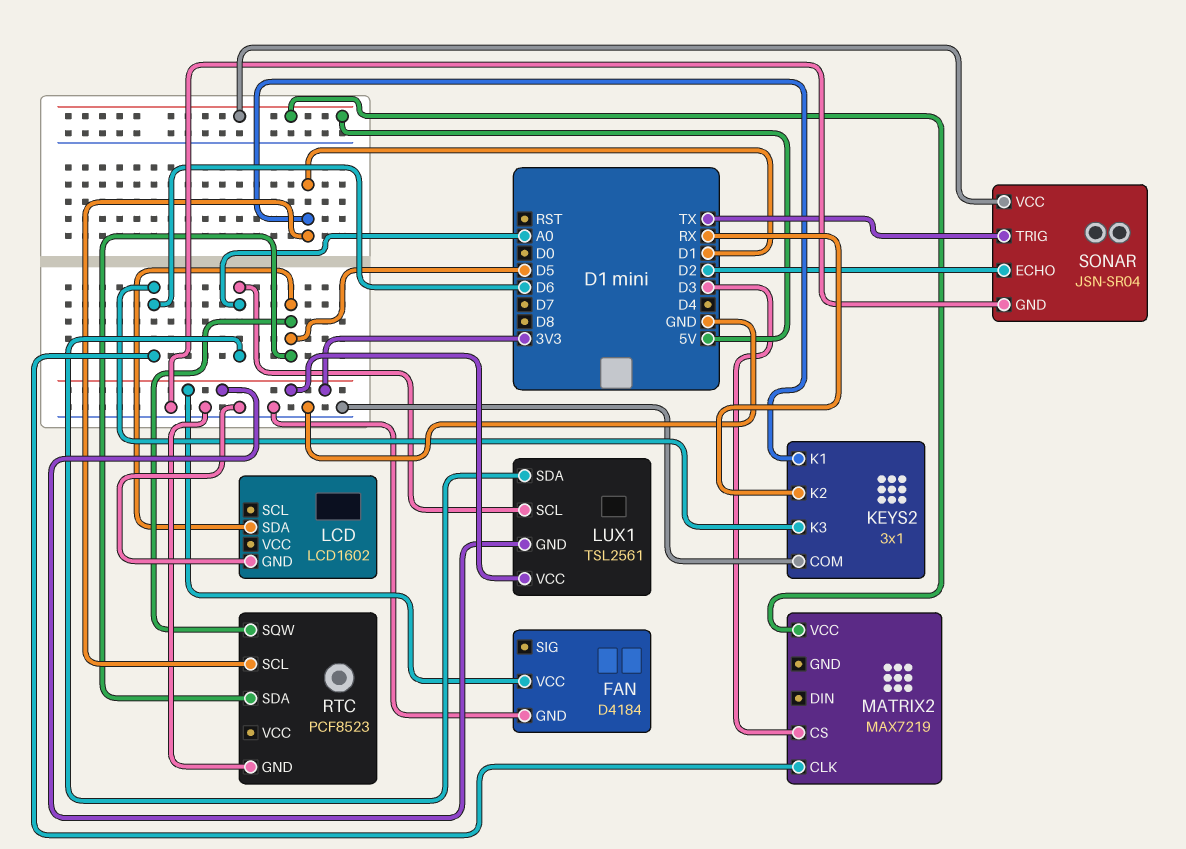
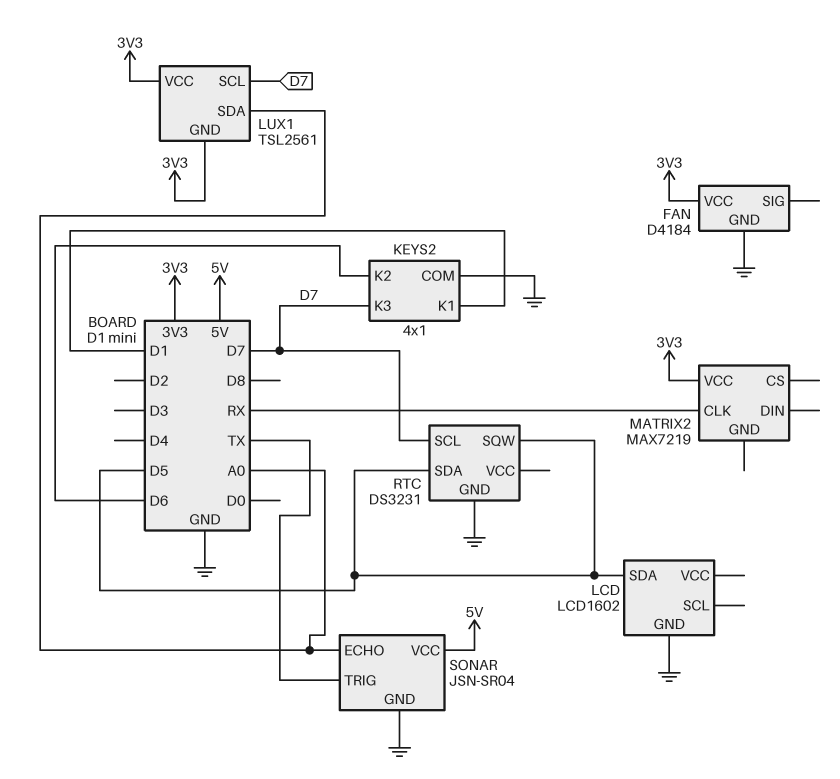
KEYS2: 3x1 -> 4x1
KEYS2 pin K2: RX -> D6
KEYS2 pin K3: D6 -> D7
LUX1 pin SCL: A0 -> D7
MATRIX2 pin CLK: D6 -> RX
MATRIX2 pin CS: D3 -> none
MATRIX2 pin VCC: 5V -> 3V3
RTC: PCF8523 -> DS3231
RTC pin SCL: D1 -> D7
SONAR pin ECHO: D2 -> A0

